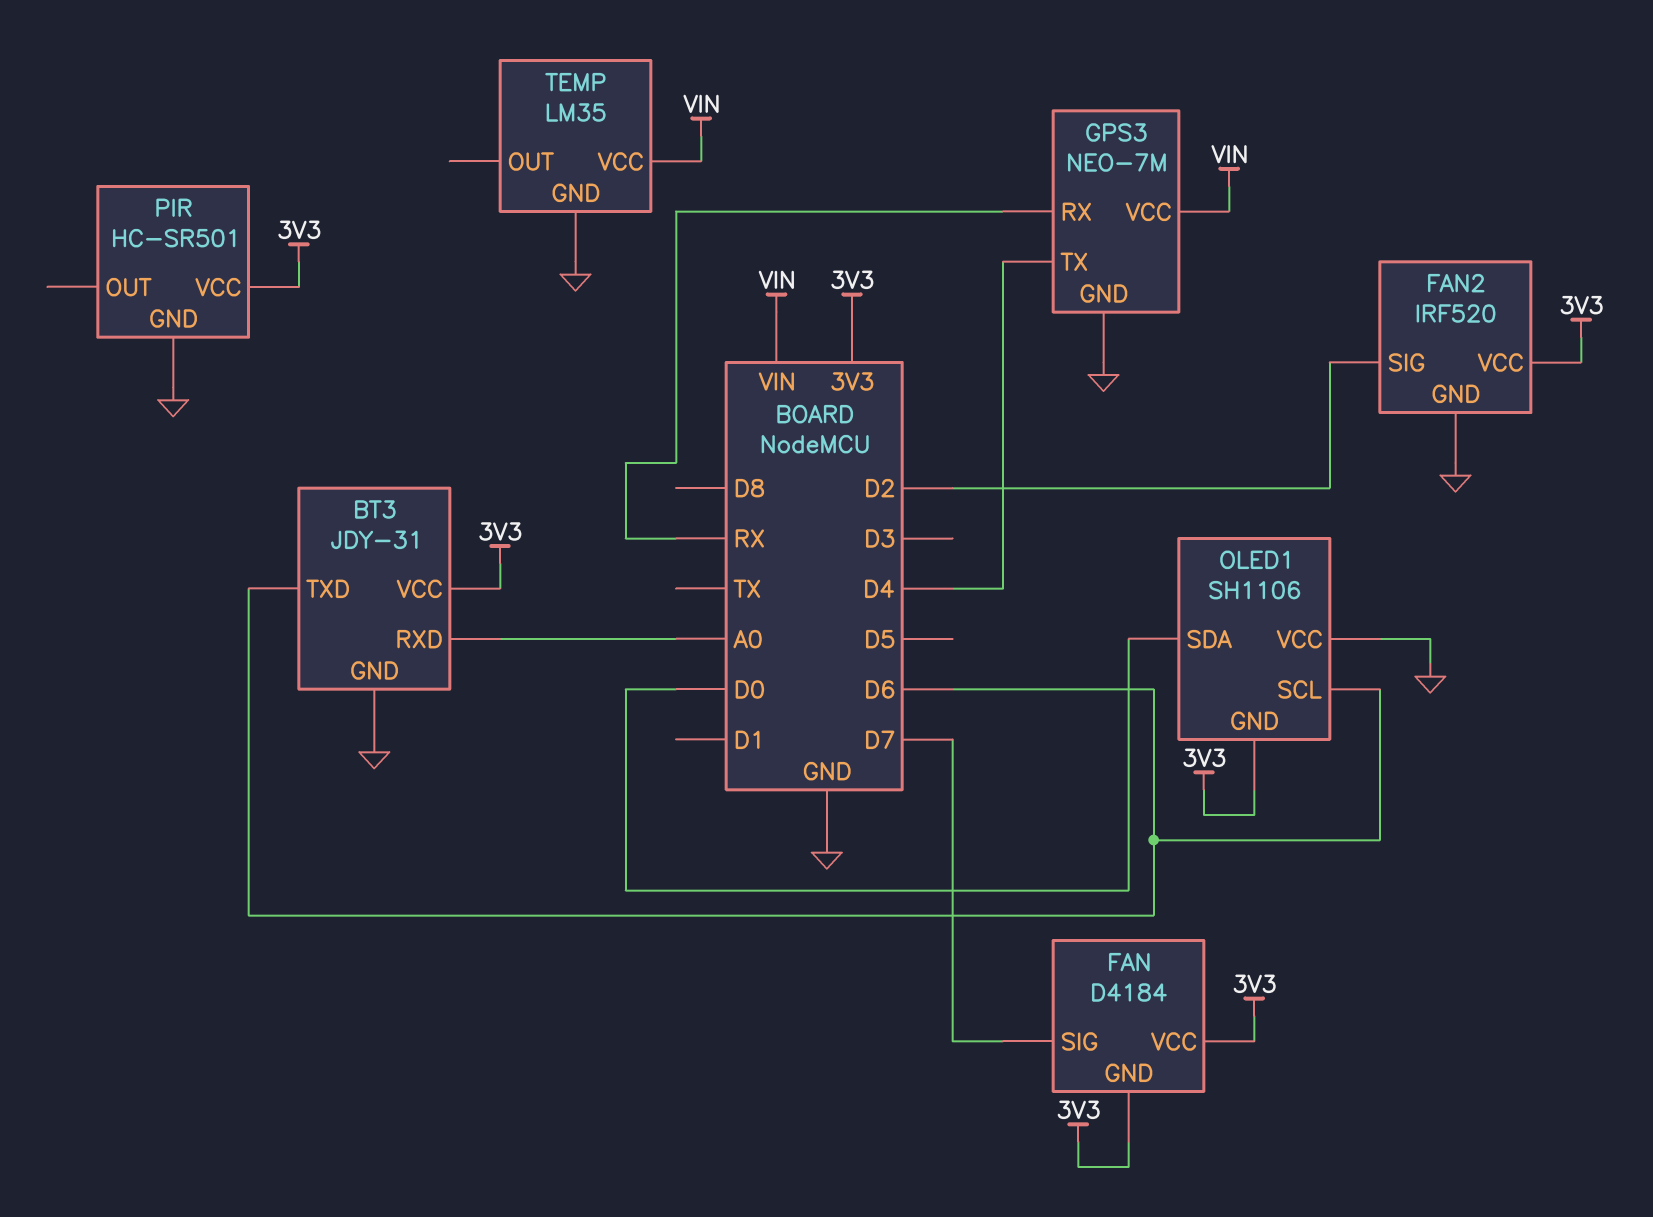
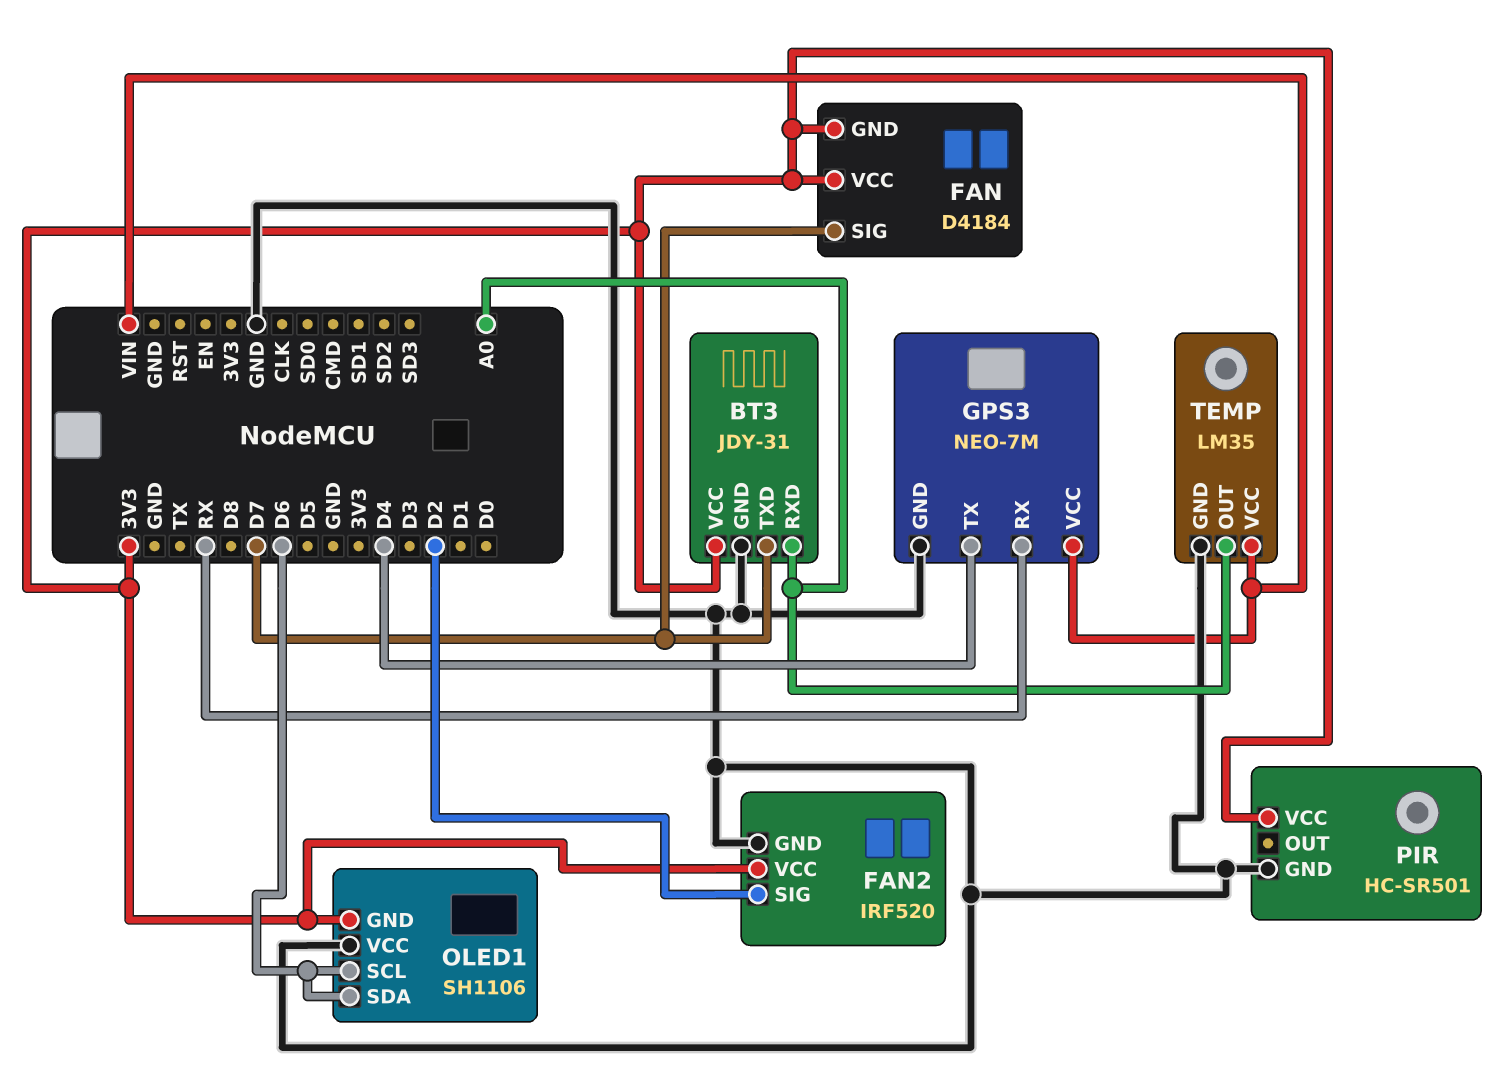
BT3 pin TXD: D6 -> D7
OLED1 pin SDA: D0 -> D6
TEMP pin OUT: none -> A0

